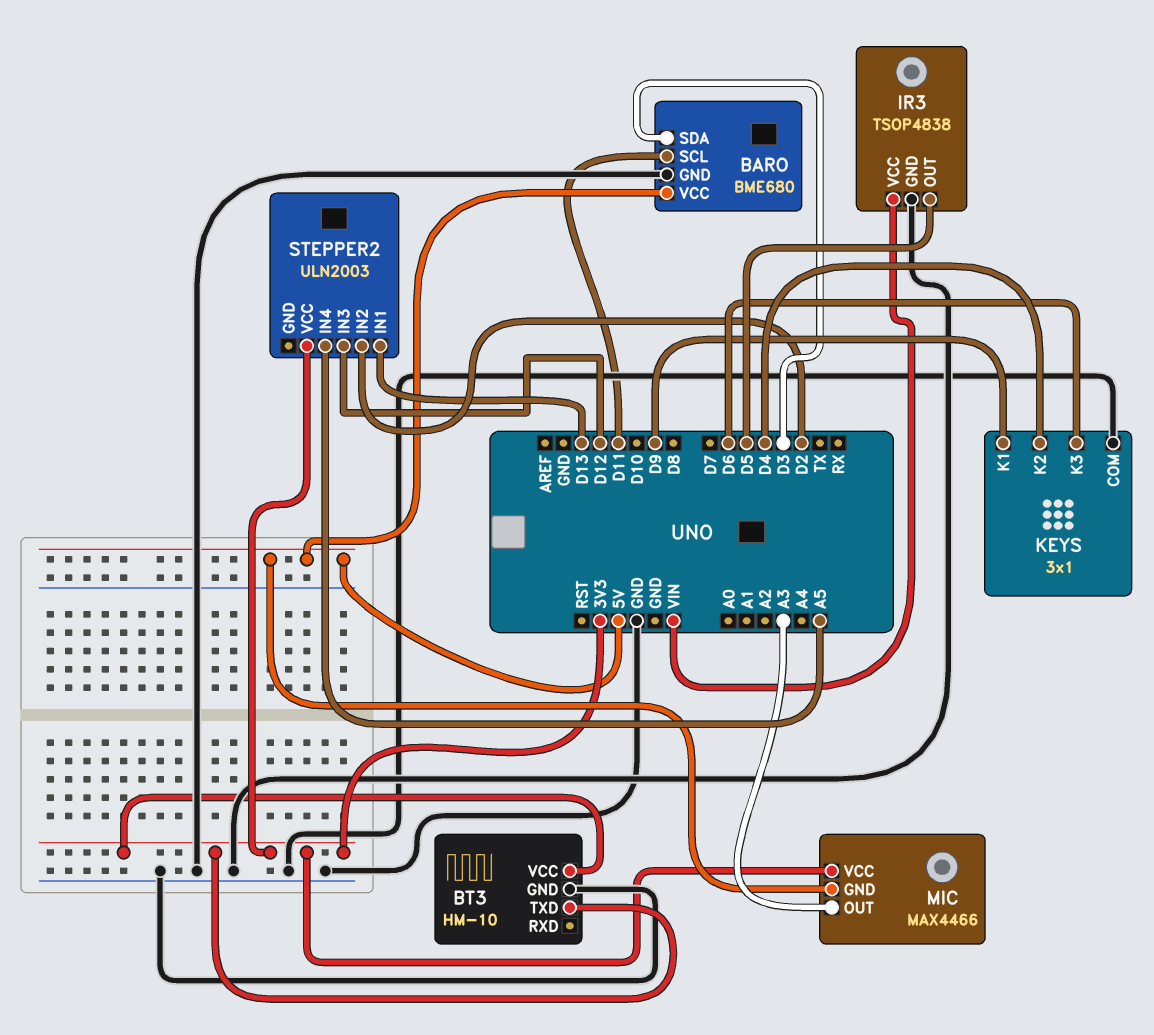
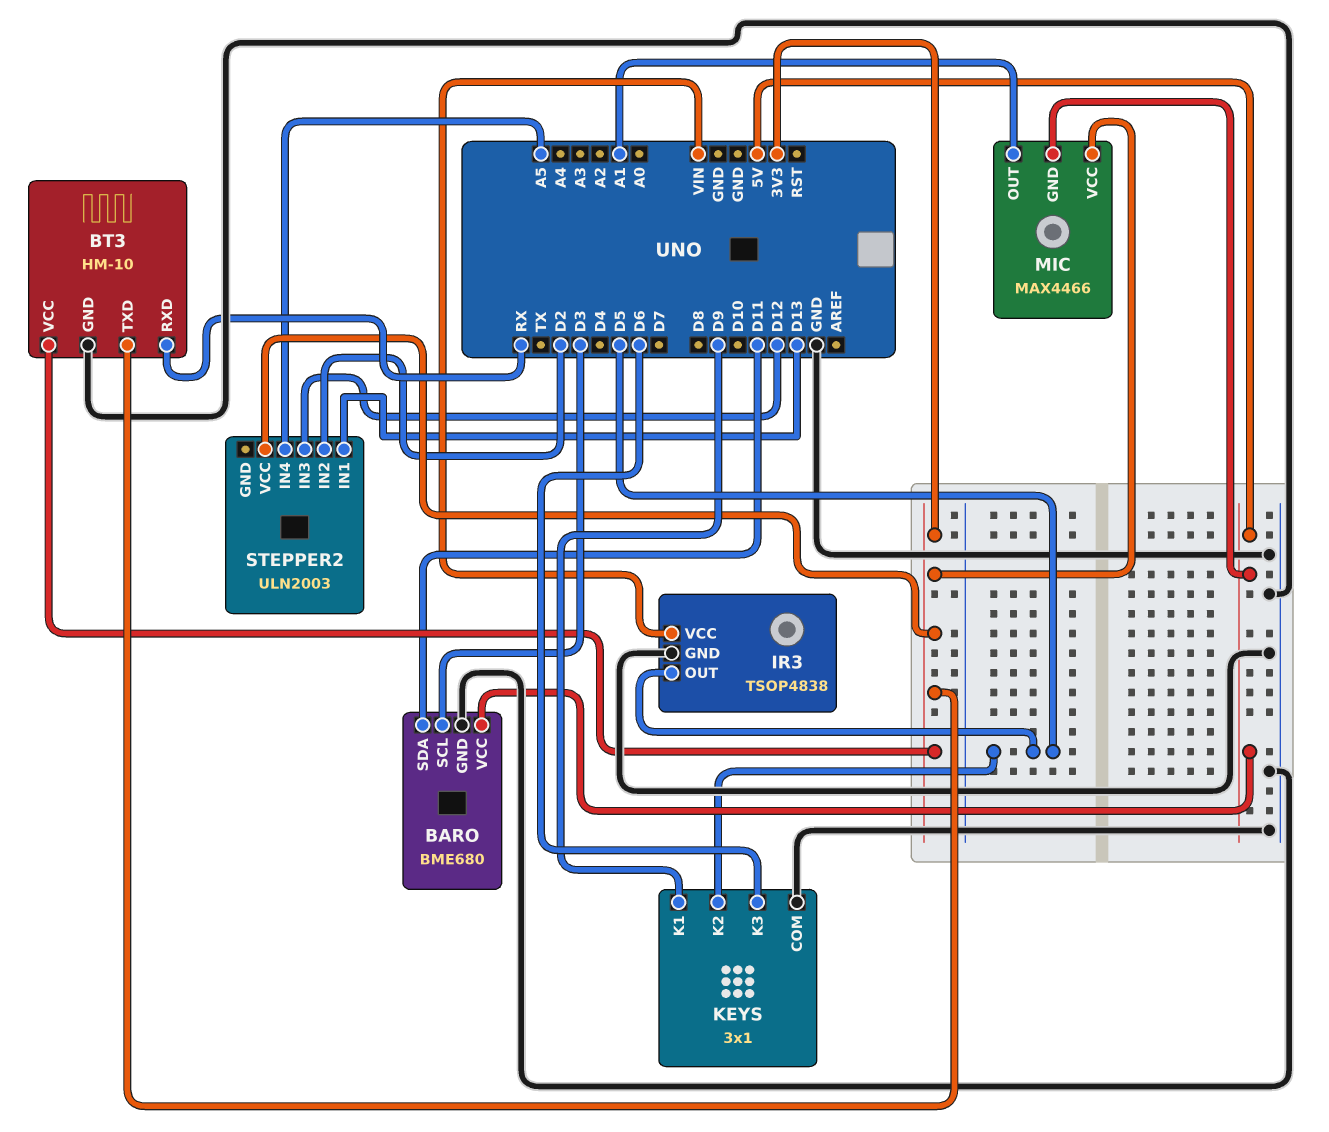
BARO pin SCL: D11 -> D3
BARO pin SDA: D3 -> D11
BT3 pin RXD: none -> RX
KEYS pin K2: D4 -> D5
MIC pin OUT: A3 -> A1

